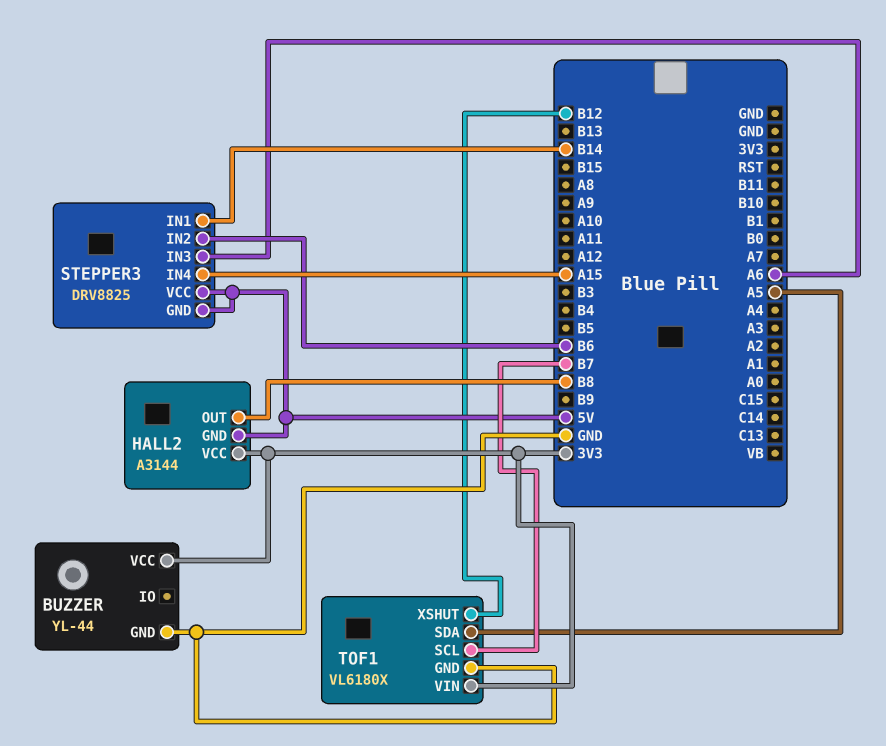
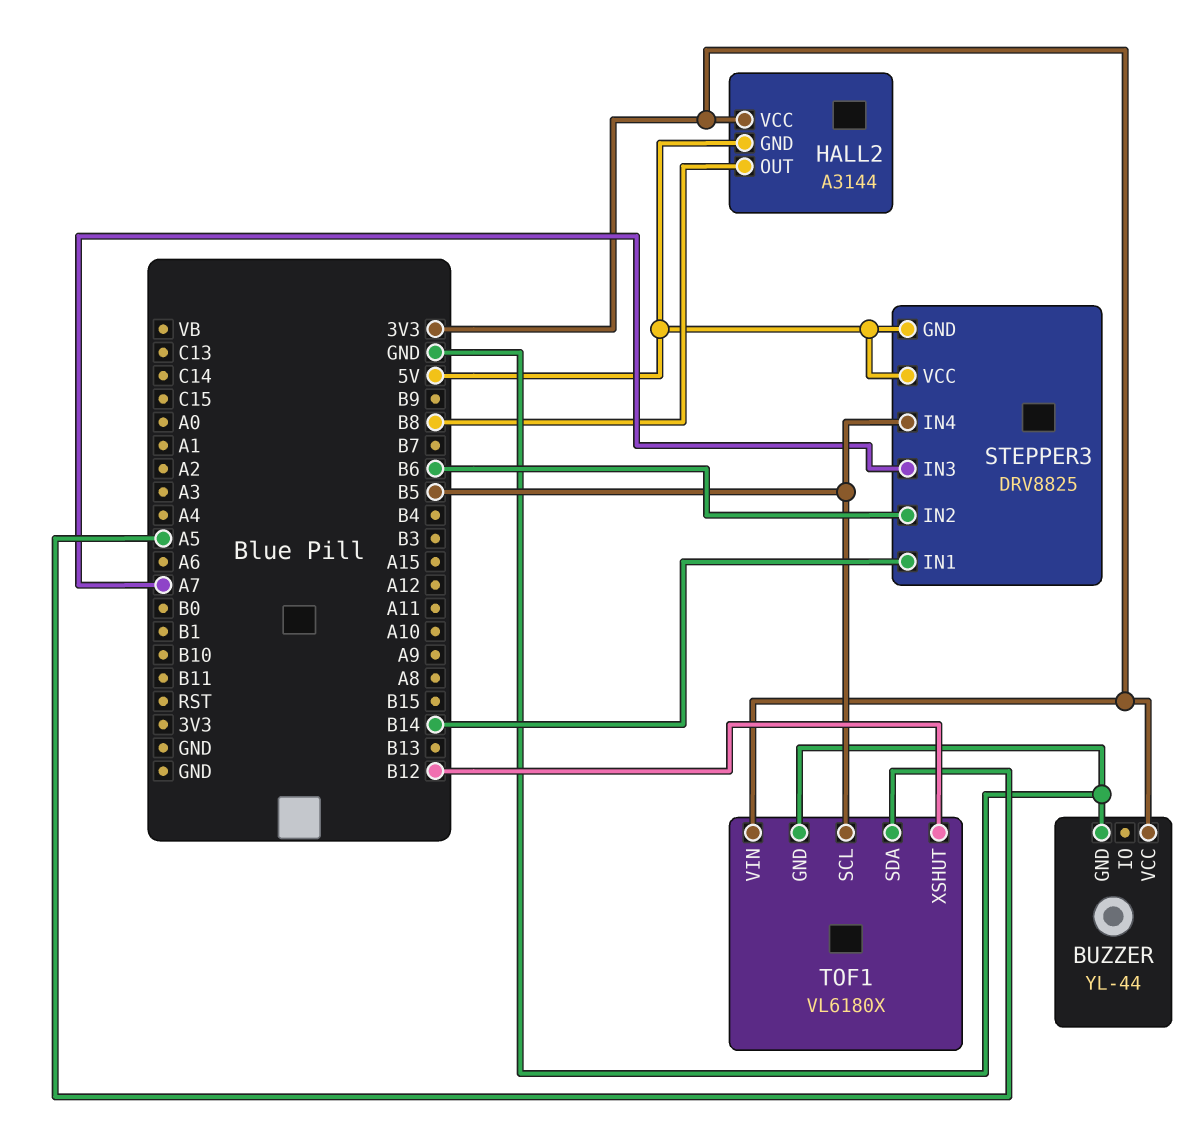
STEPPER3 pin IN3: A6 -> A7
STEPPER3 pin IN4: A15 -> B5
TOF1 pin SCL: B7 -> B5

